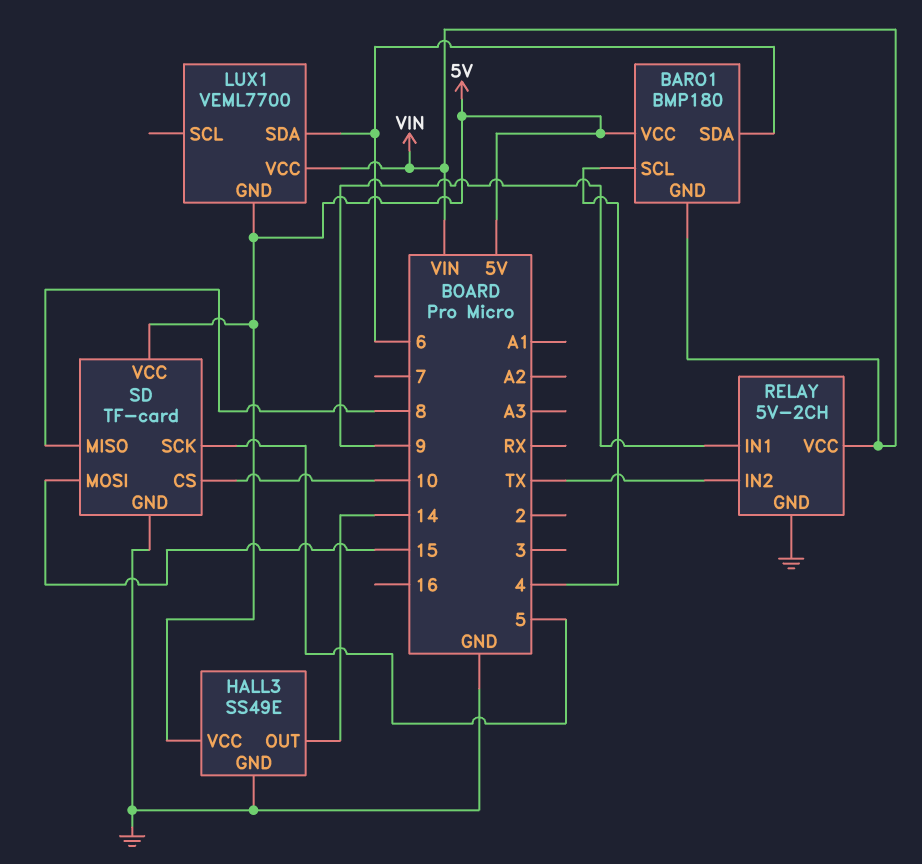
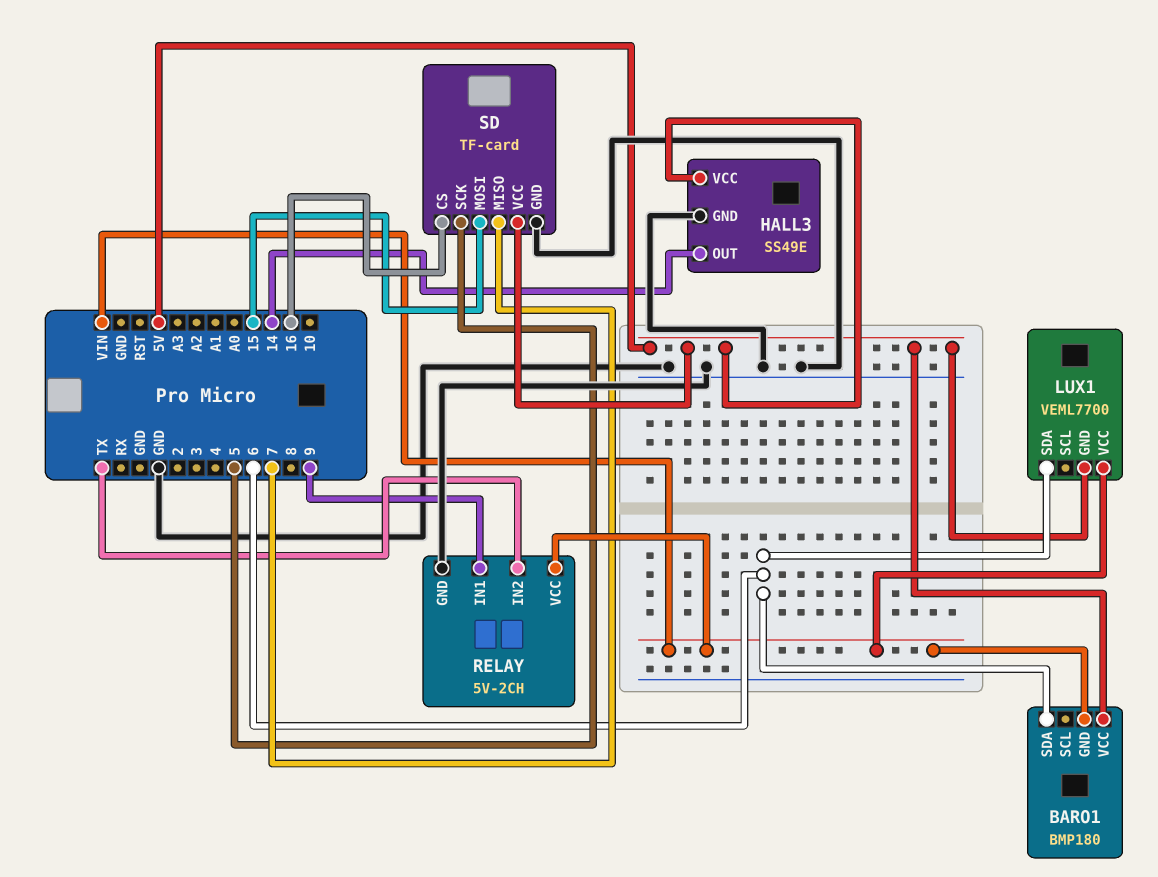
BARO1 pin SCL: 4 -> none
SD pin CS: 10 -> 16
SD pin MISO: 8 -> 7

